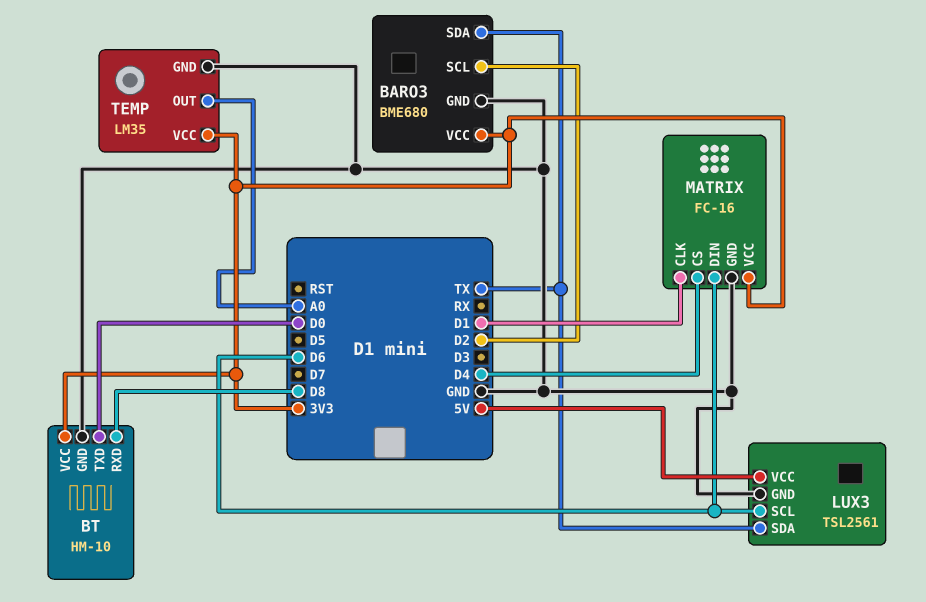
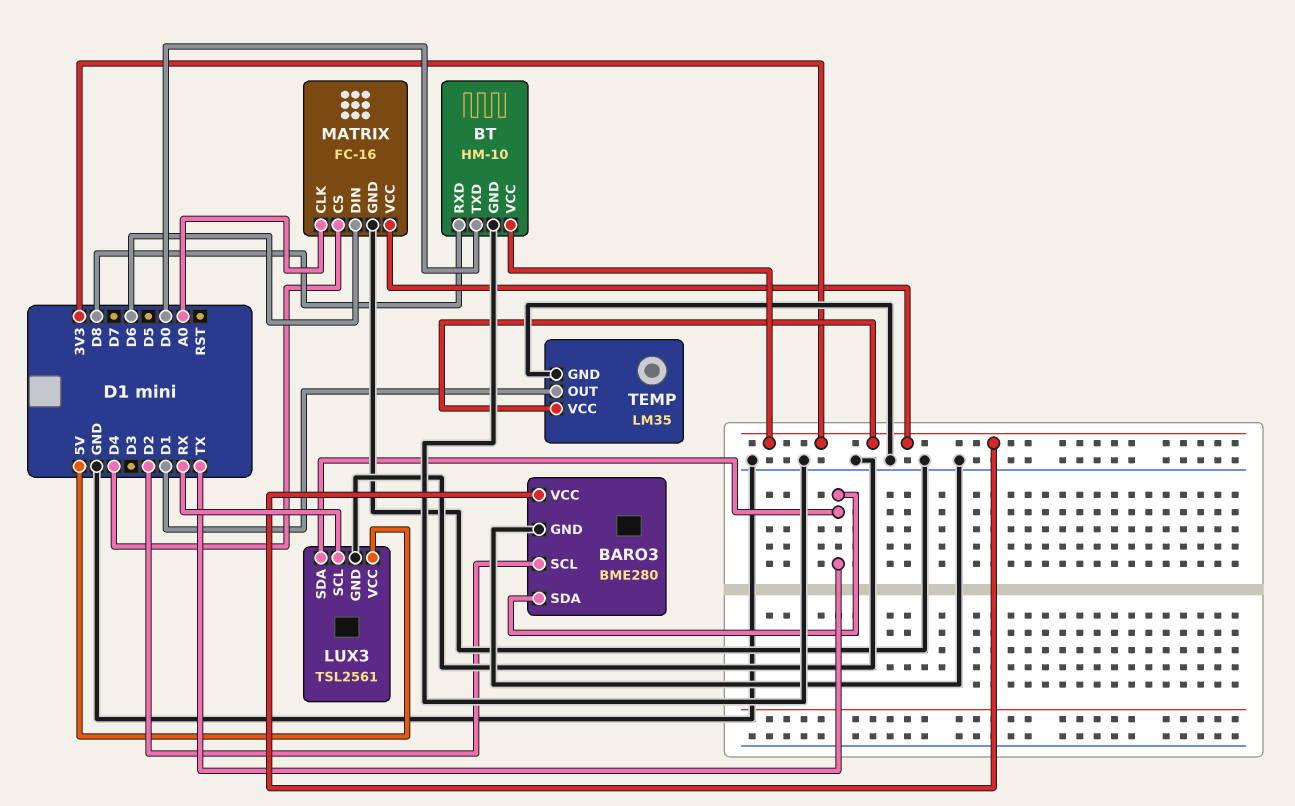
BARO3: BME680 -> BME280
LUX3 pin SCL: D6 -> RX
MATRIX pin CLK: D1 -> A0
TEMP pin OUT: A0 -> D1

